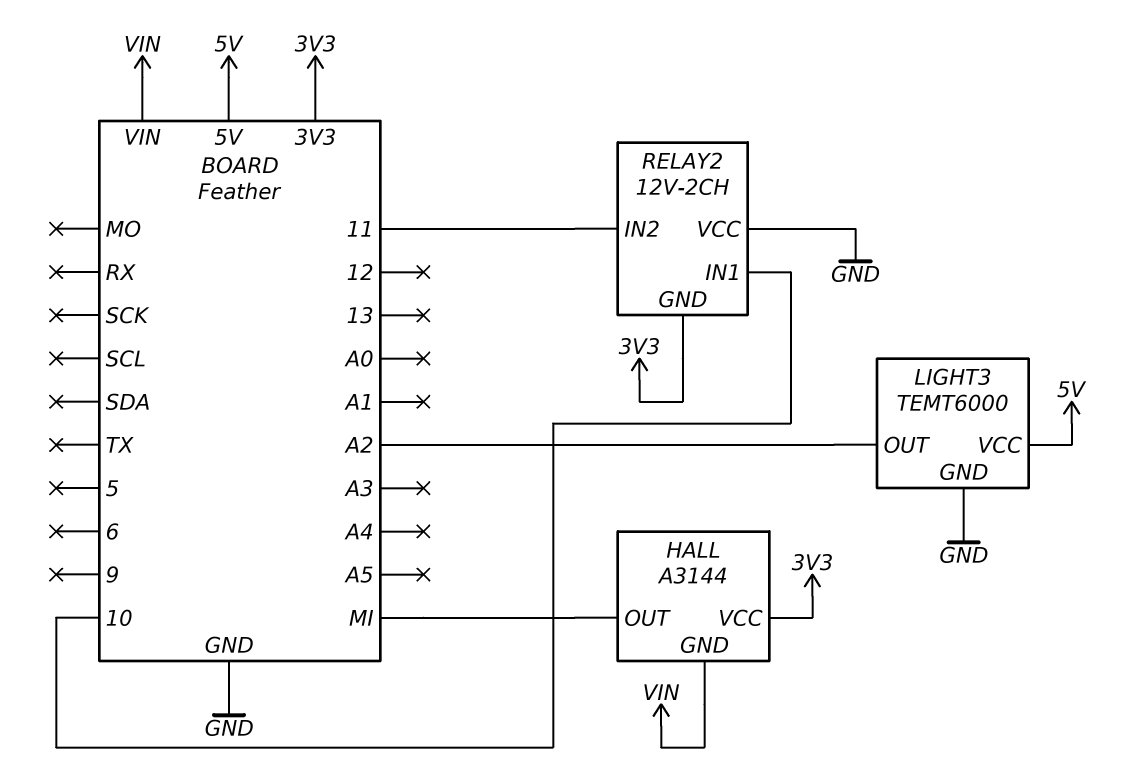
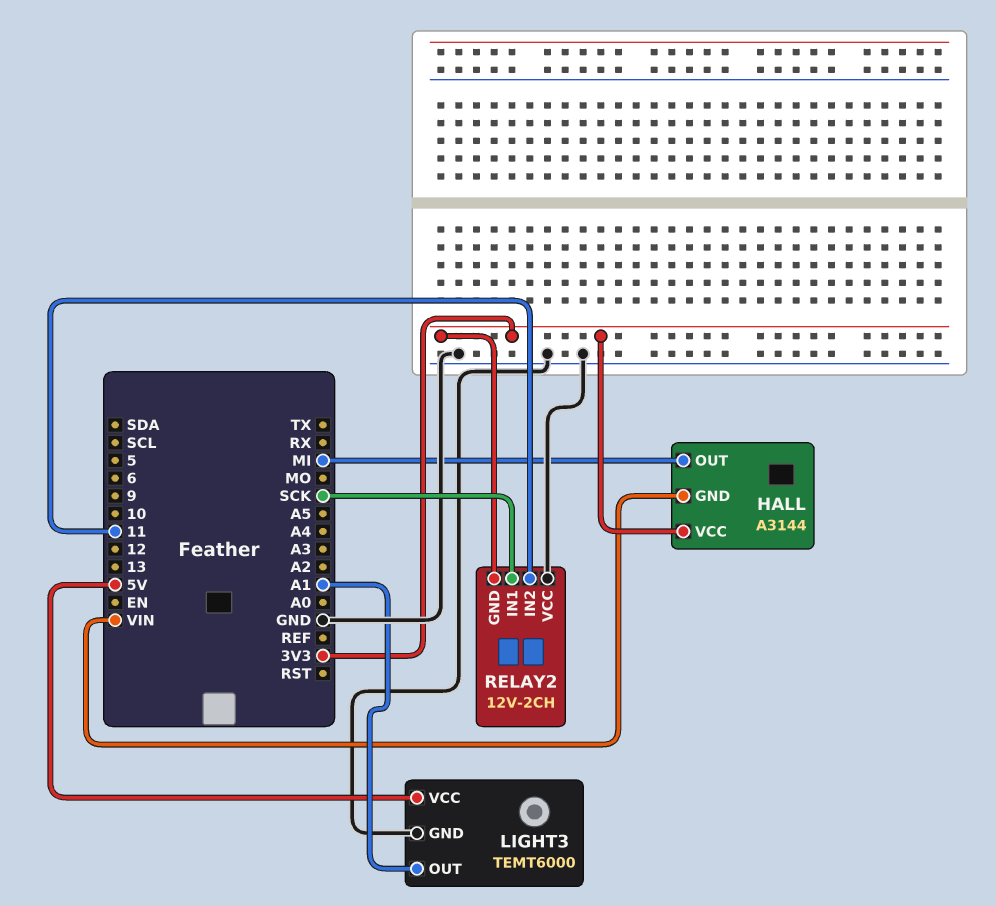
LIGHT3 pin OUT: A2 -> A1
RELAY2 pin IN1: 10 -> SCK

